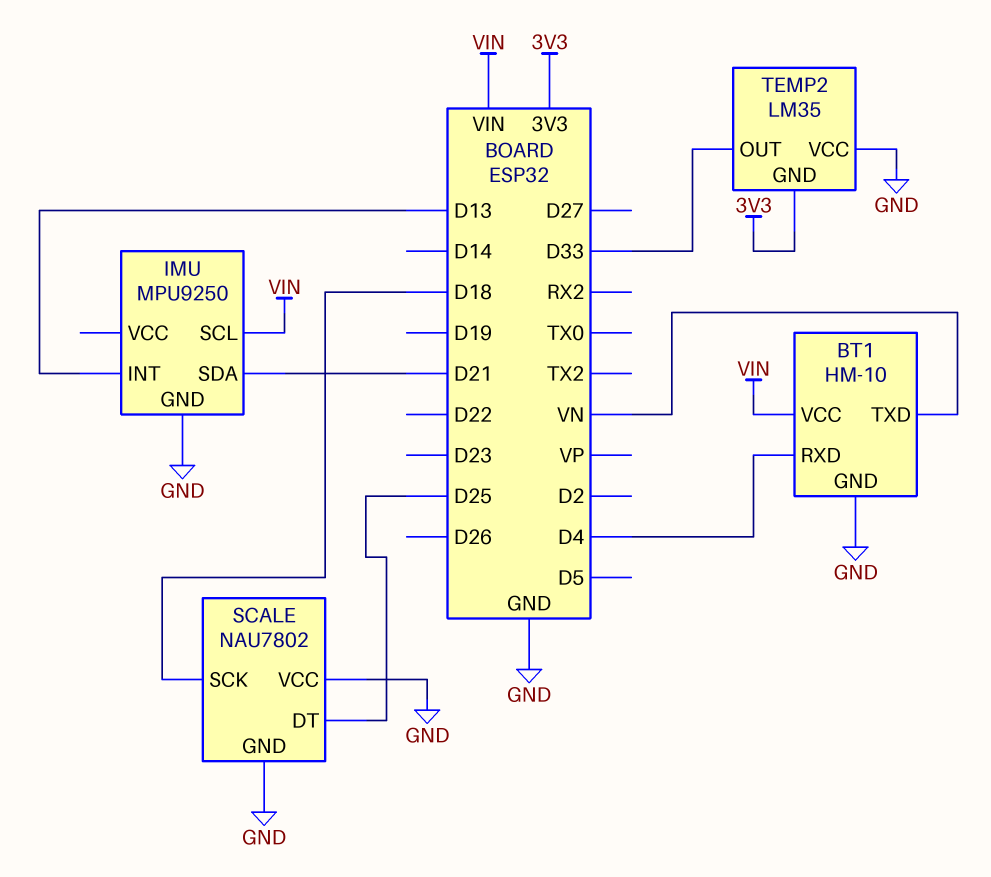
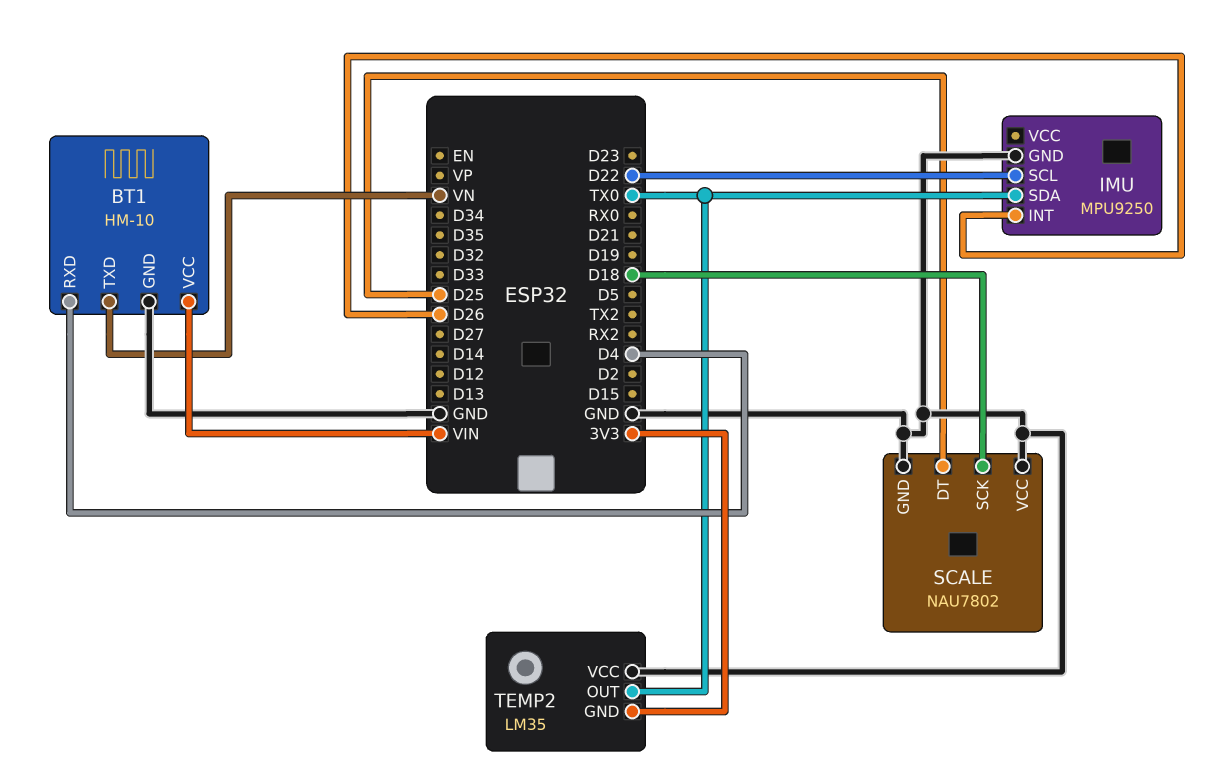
IMU pin INT: D13 -> D26
IMU pin SCL: VIN -> D22
IMU pin SDA: D21 -> TX0
TEMP2 pin OUT: D33 -> TX0

